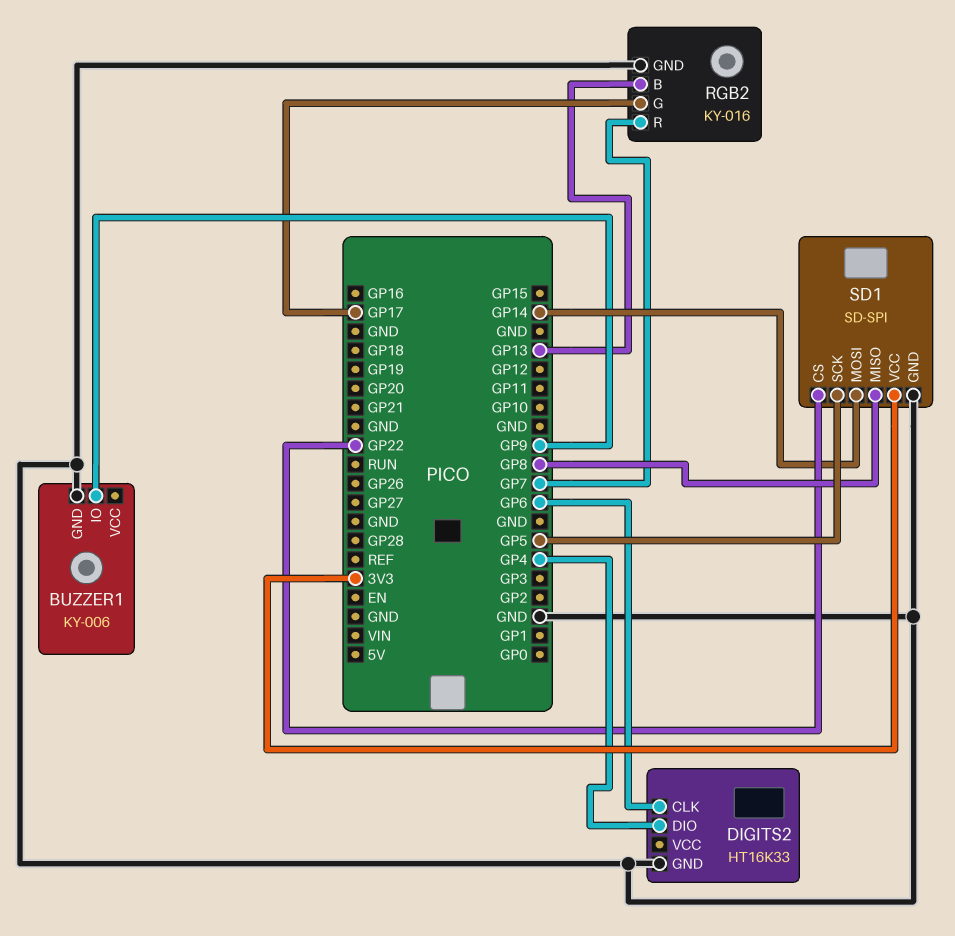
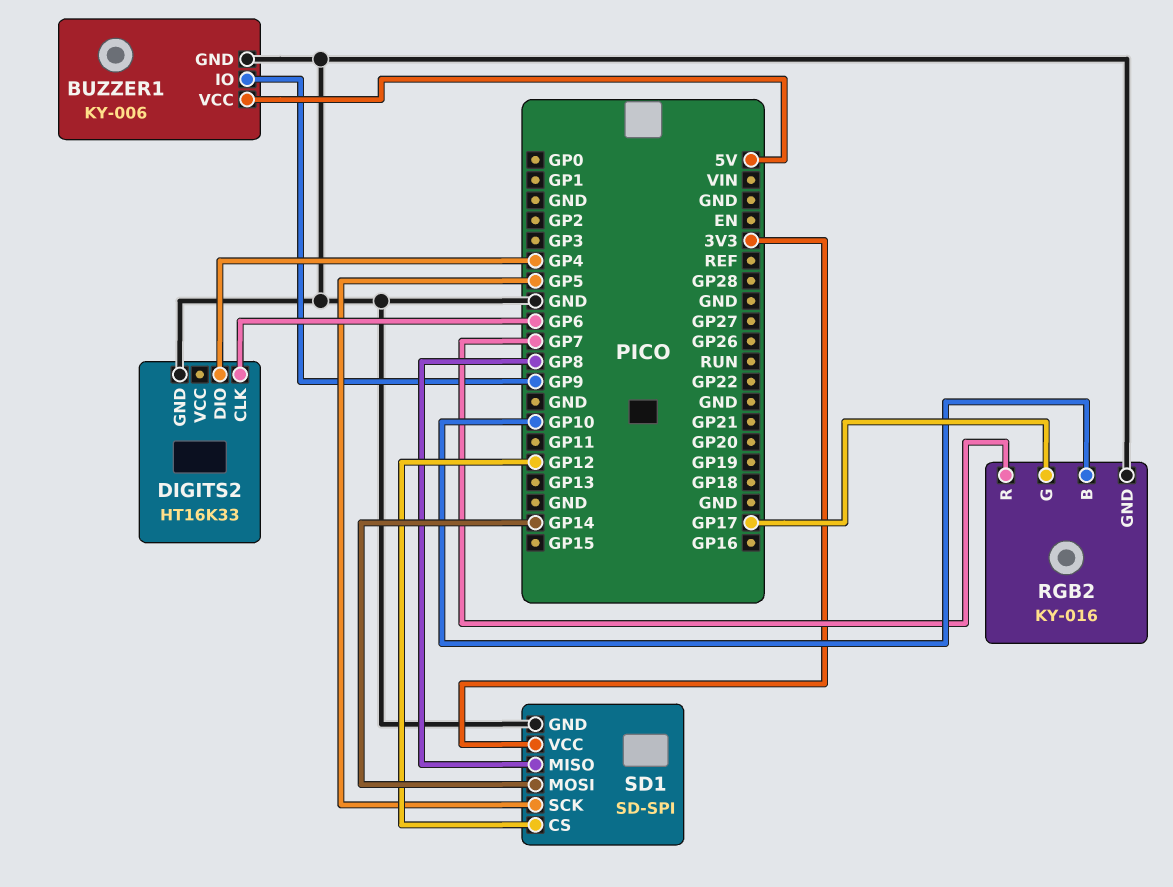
BUZZER1 pin VCC: none -> 5V
RGB2 pin B: GP13 -> GP10
SD1 pin CS: GP22 -> GP12

